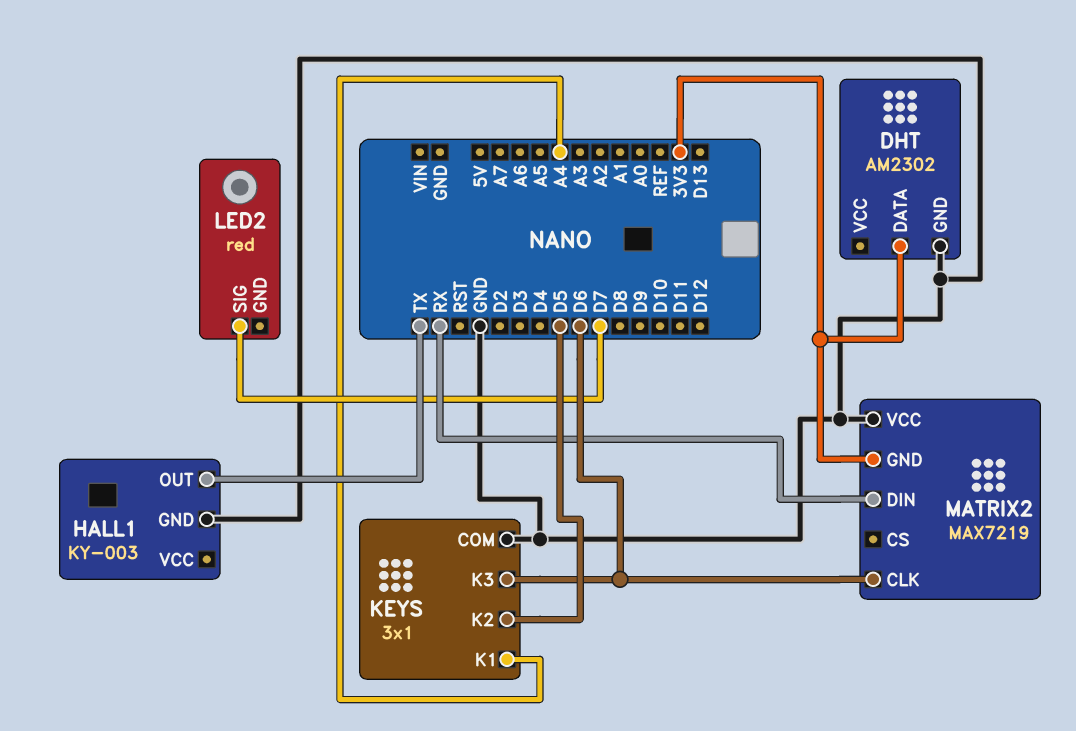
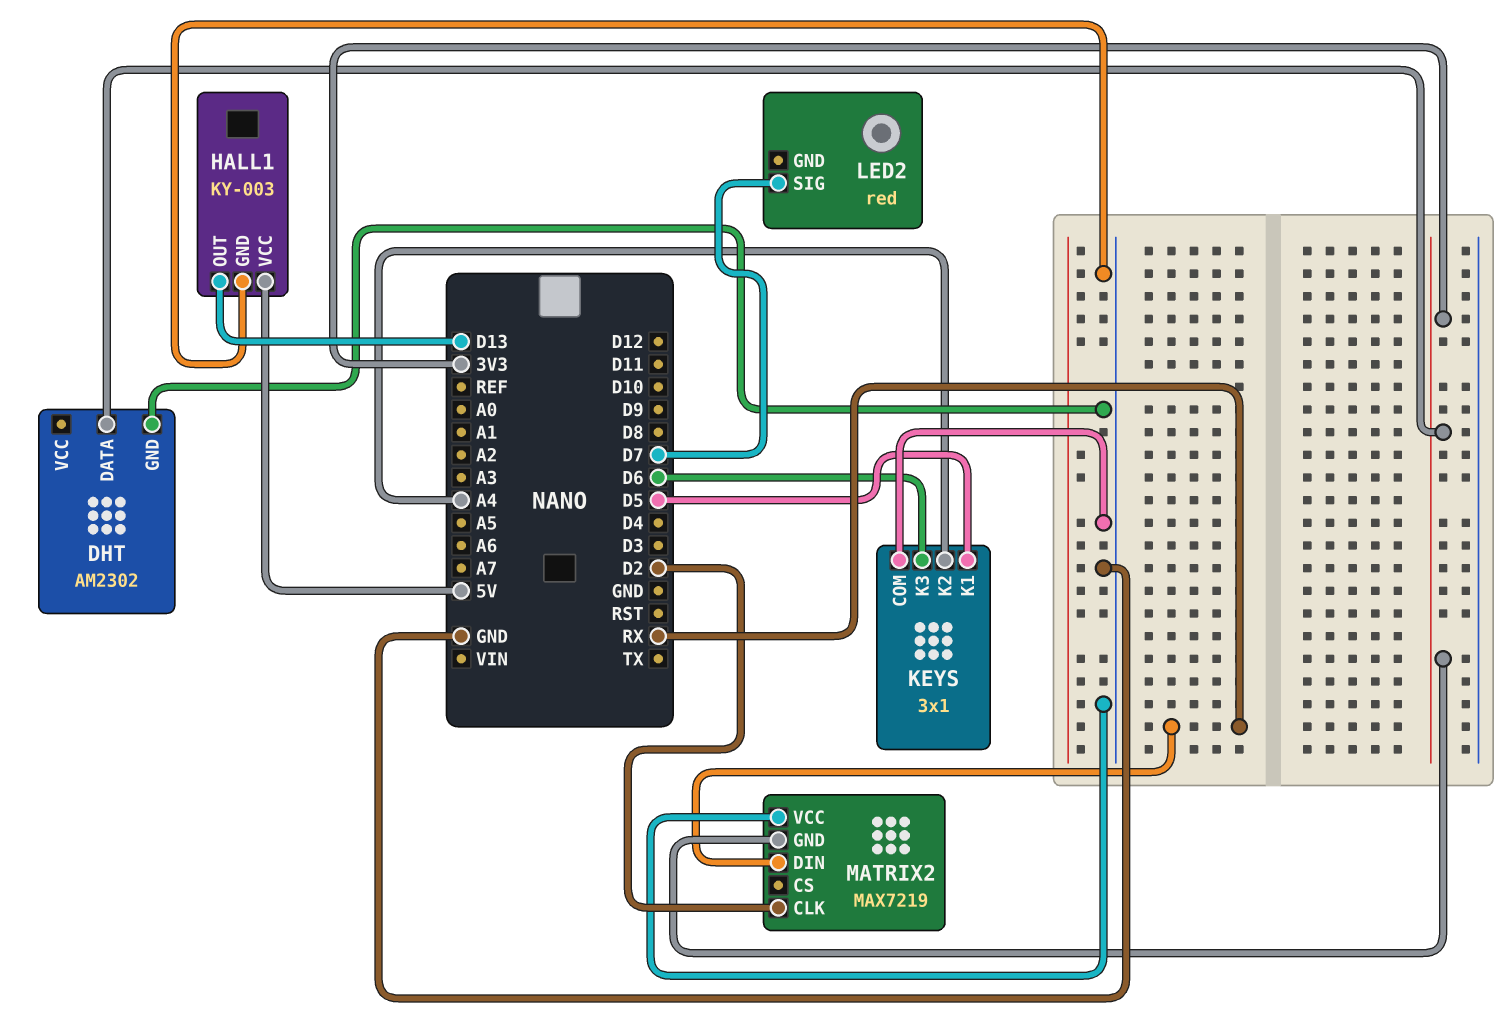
HALL1 pin OUT: TX -> D13
HALL1 pin VCC: none -> 5V
KEYS pin K1: A4 -> D5
KEYS pin K2: D5 -> A4
MATRIX2 pin CLK: D6 -> D2

